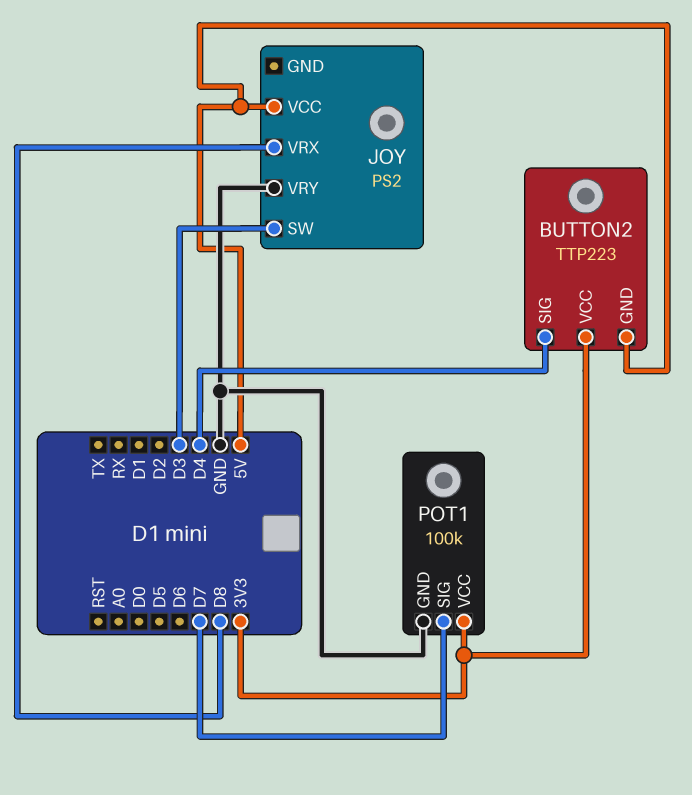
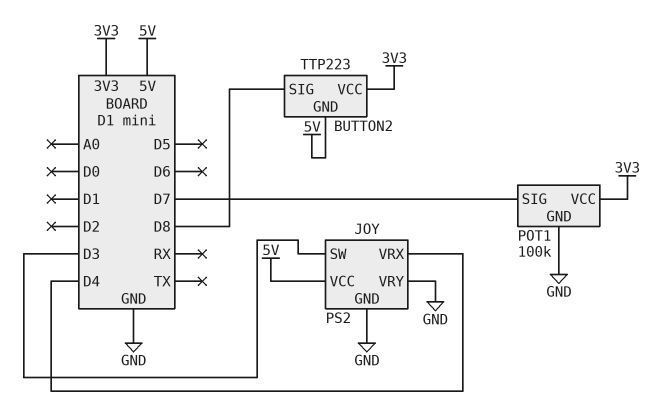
BUTTON2 pin SIG: D4 -> D8
JOY pin GND: none -> GND
JOY pin VRX: D8 -> D4

